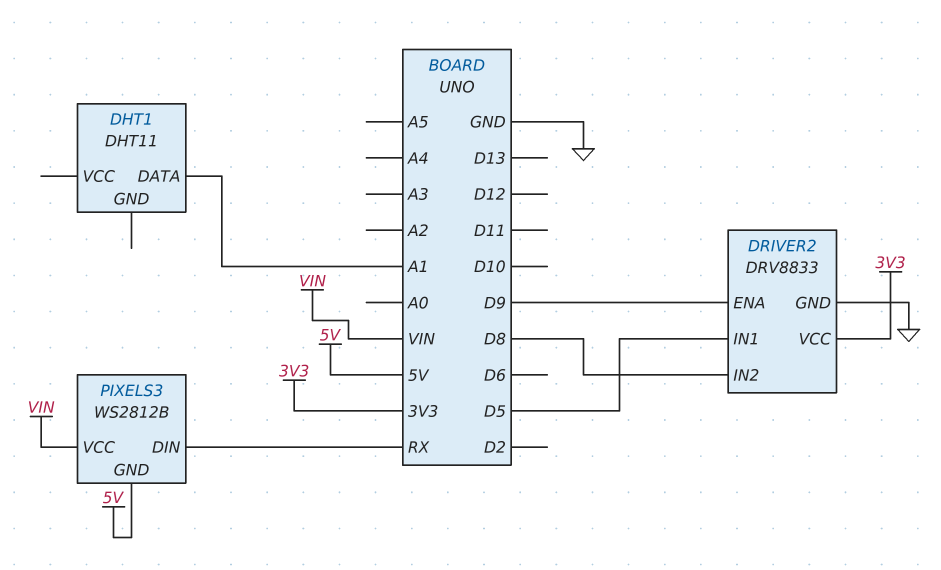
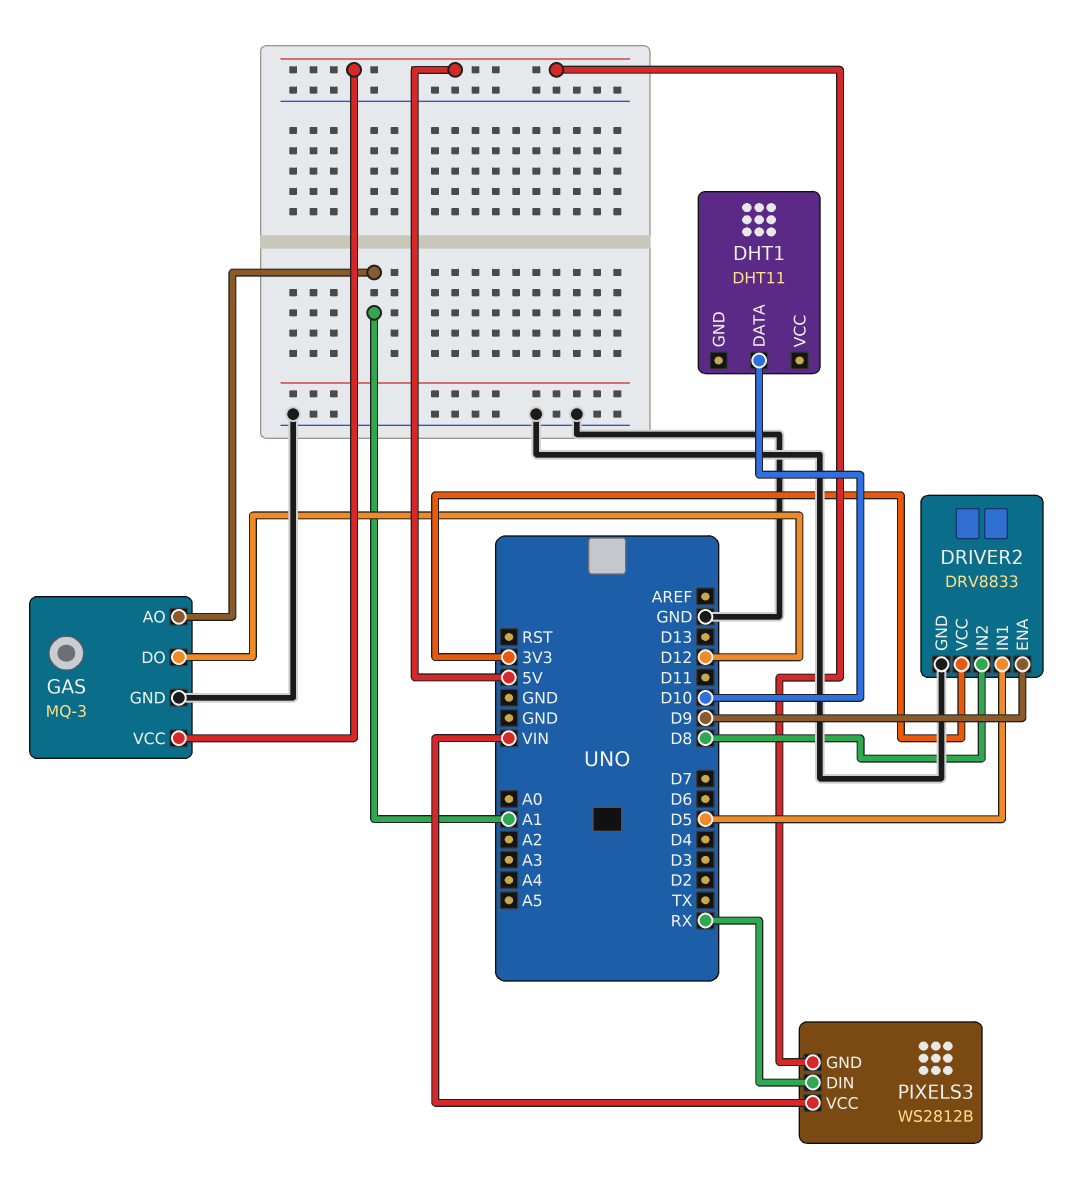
DHT1 pin DATA: A1 -> D10
GAS: none -> MQ-3
GAS pin AO: none -> A1
GAS pin DO: none -> D12
GAS pin GND: none -> GND
GAS pin VCC: none -> 5V

